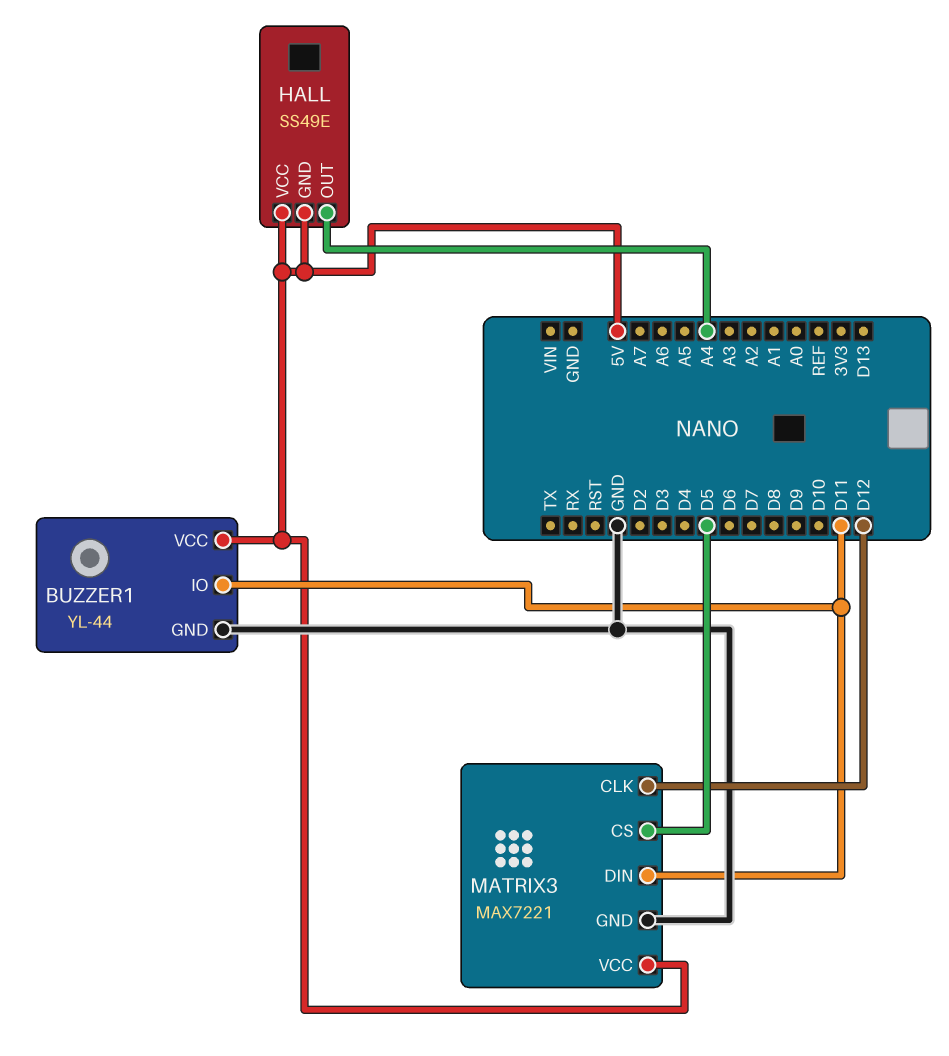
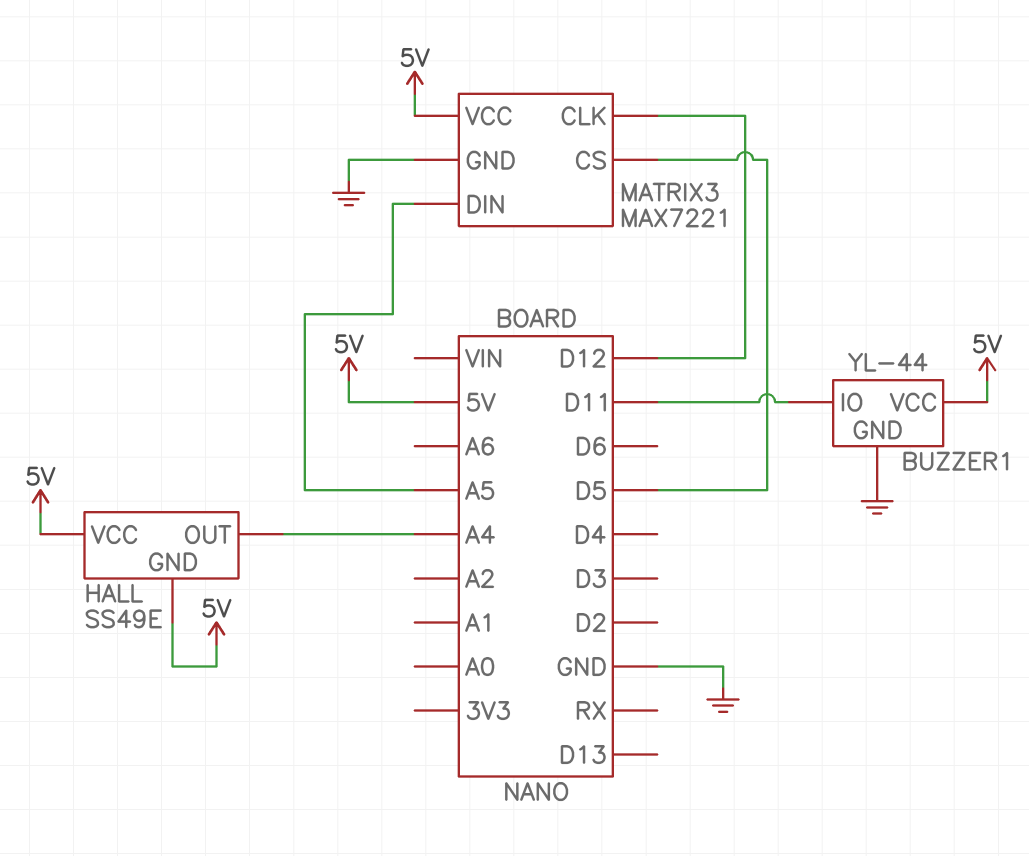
MATRIX3 pin DIN: D11 -> A5

